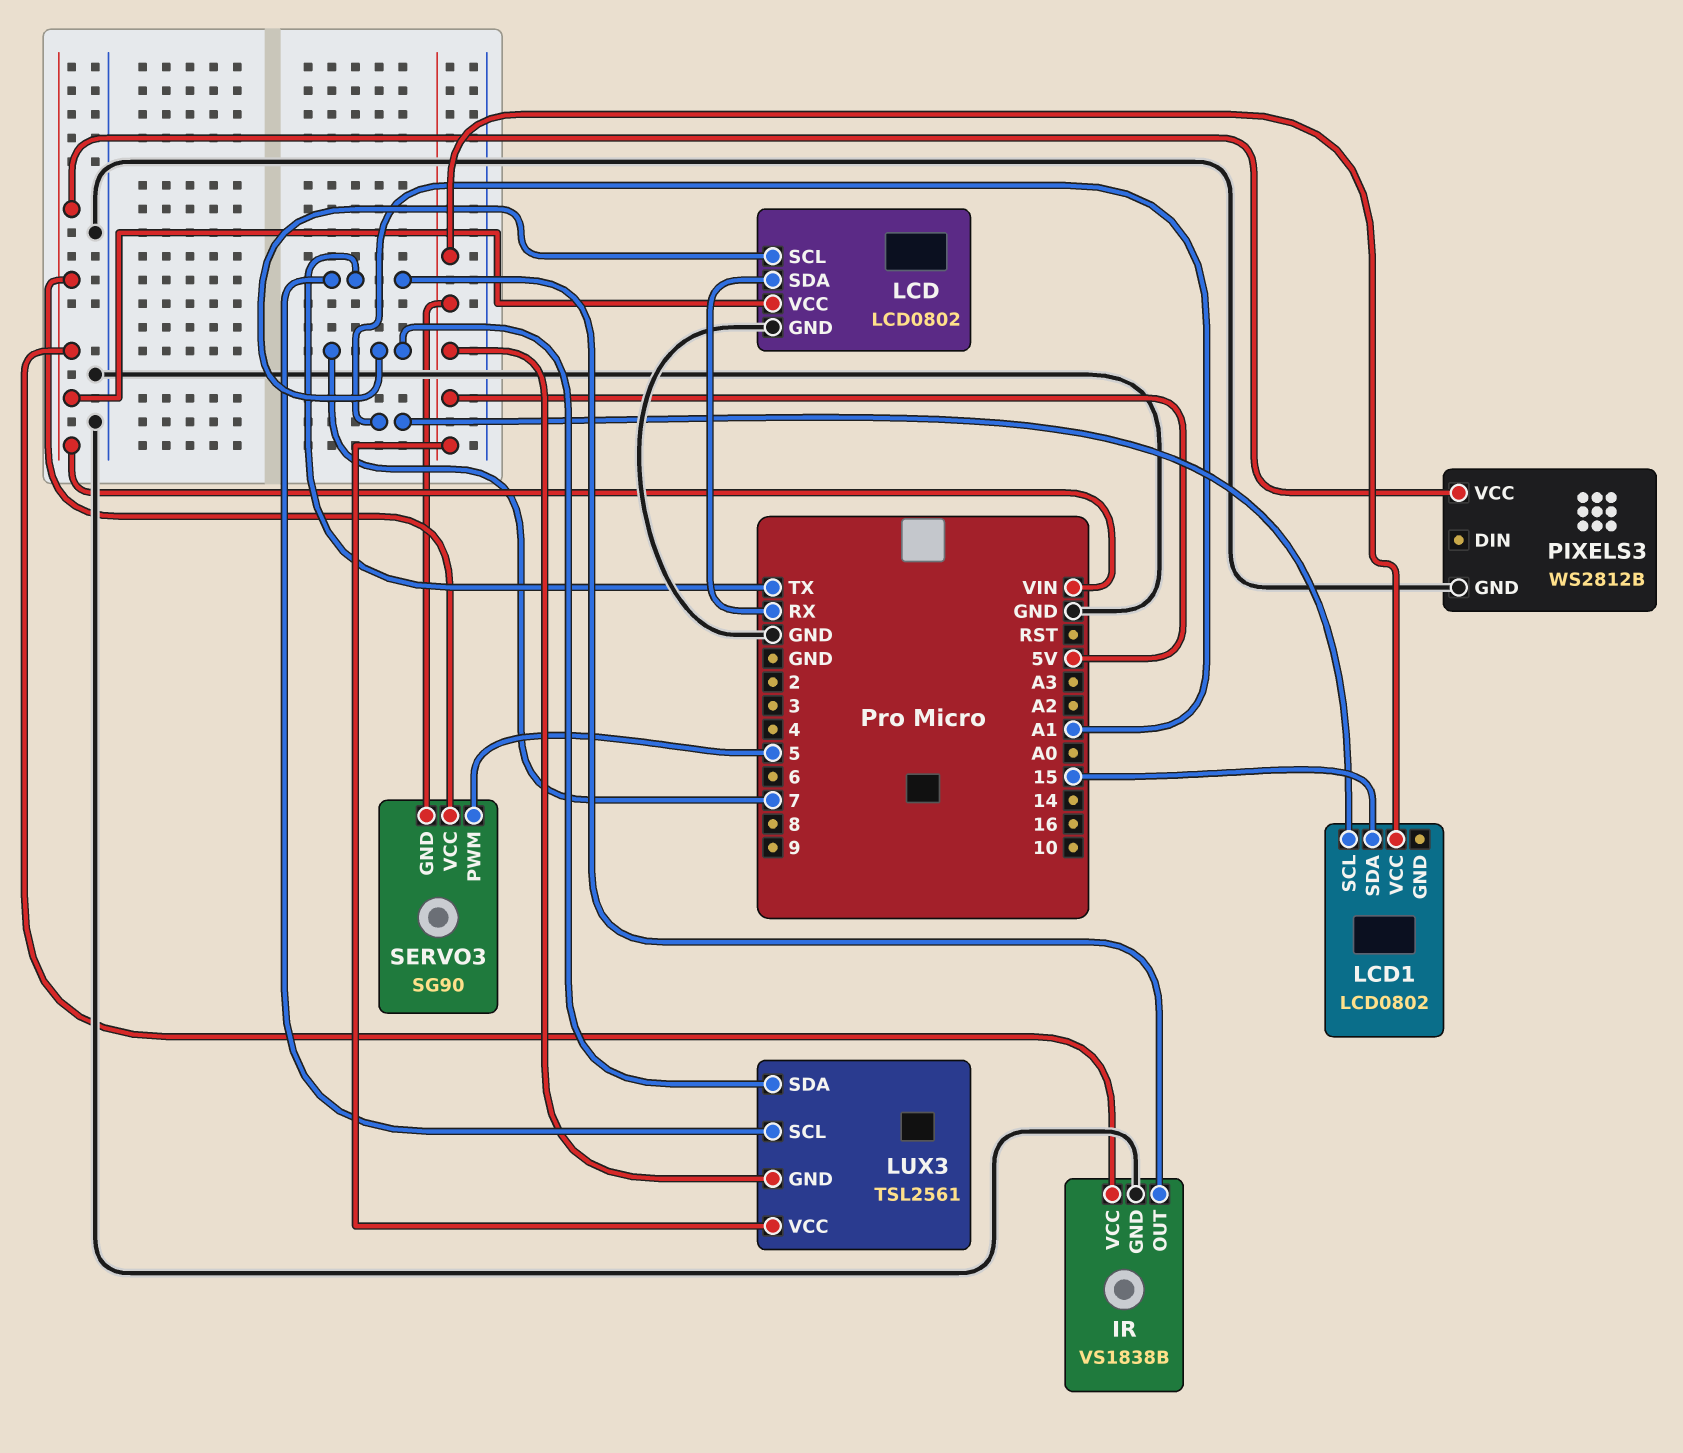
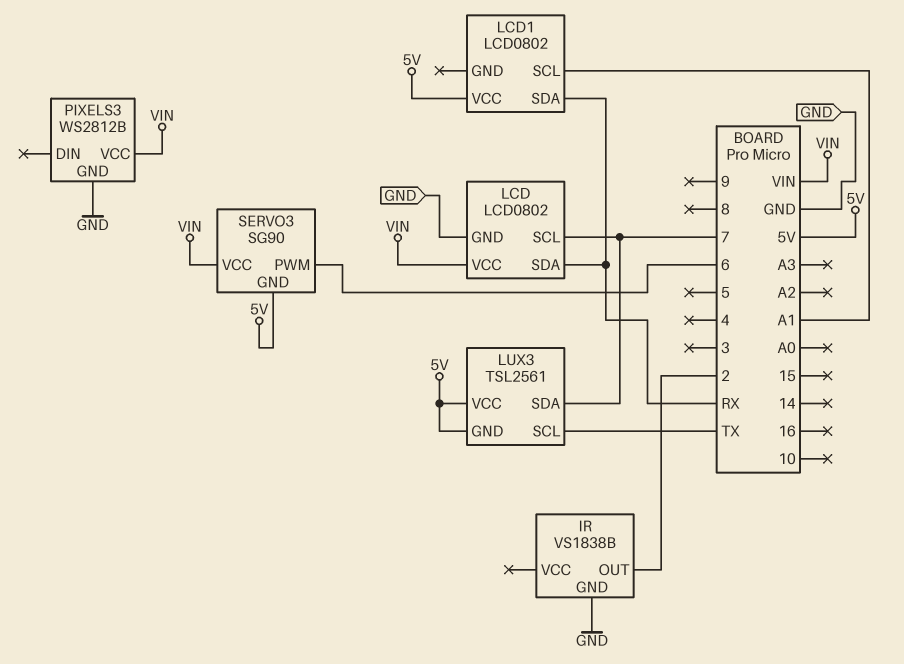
IR pin OUT: TX -> 2
IR pin VCC: VIN -> none
LCD1 pin SDA: 15 -> RX
SERVO3 pin PWM: 5 -> 6

